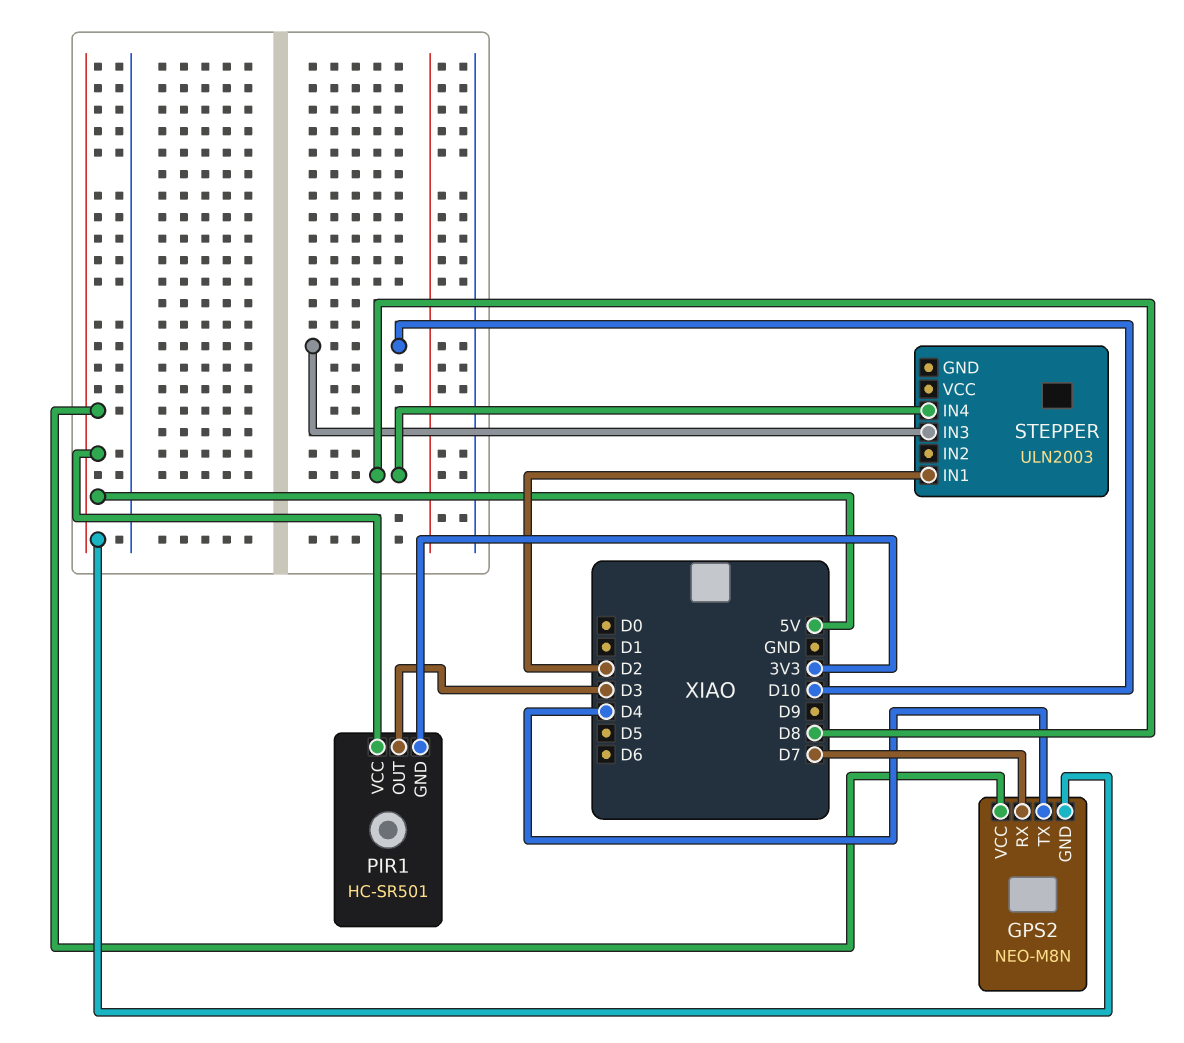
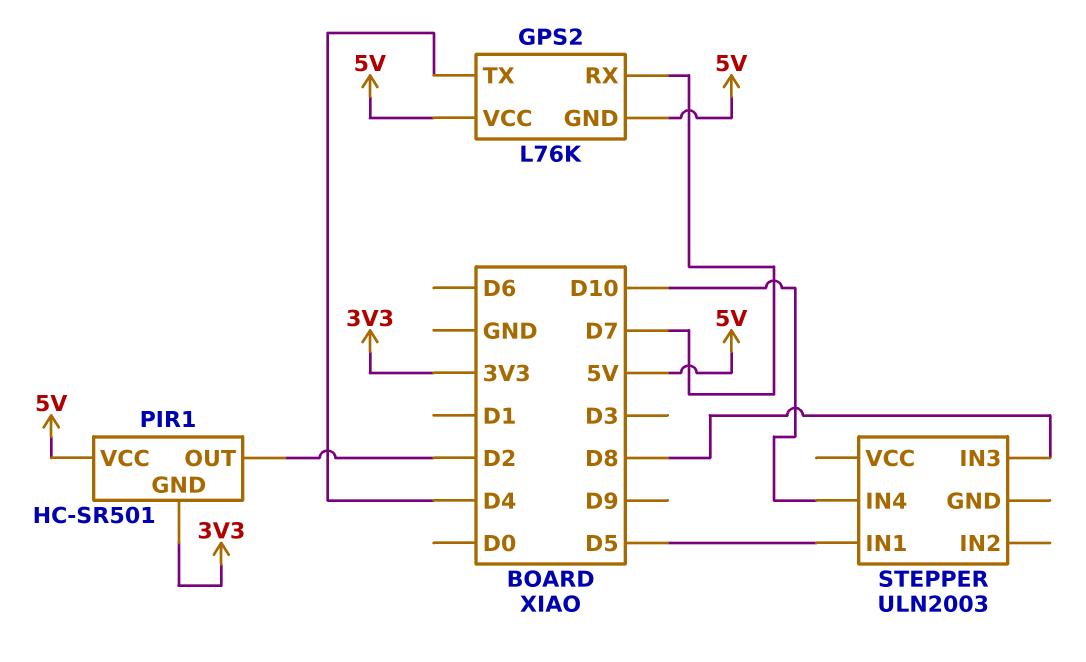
GPS2: NEO-M8N -> L76K
PIR1 pin OUT: D3 -> D2
STEPPER pin IN1: D2 -> D5
STEPPER pin IN3: D10 -> D8
STEPPER pin IN4: D8 -> D10

